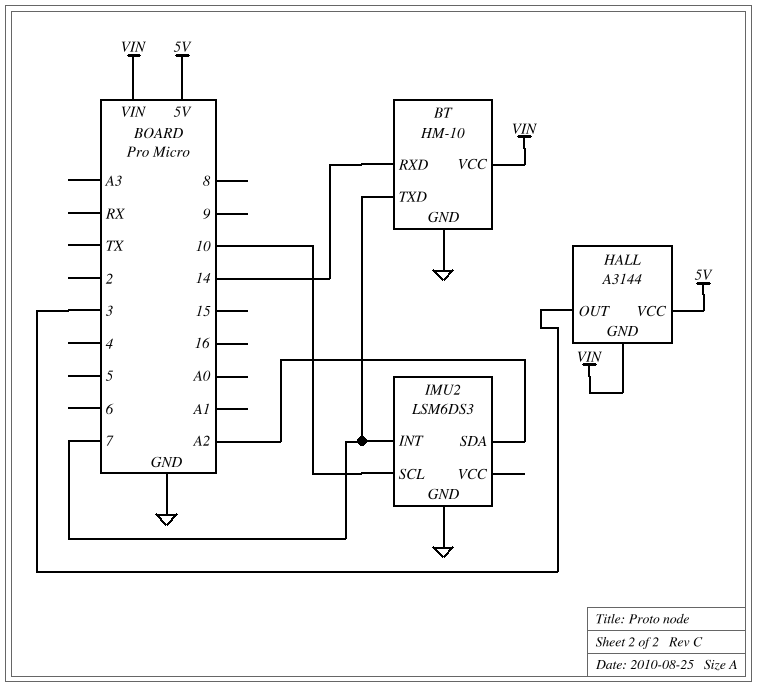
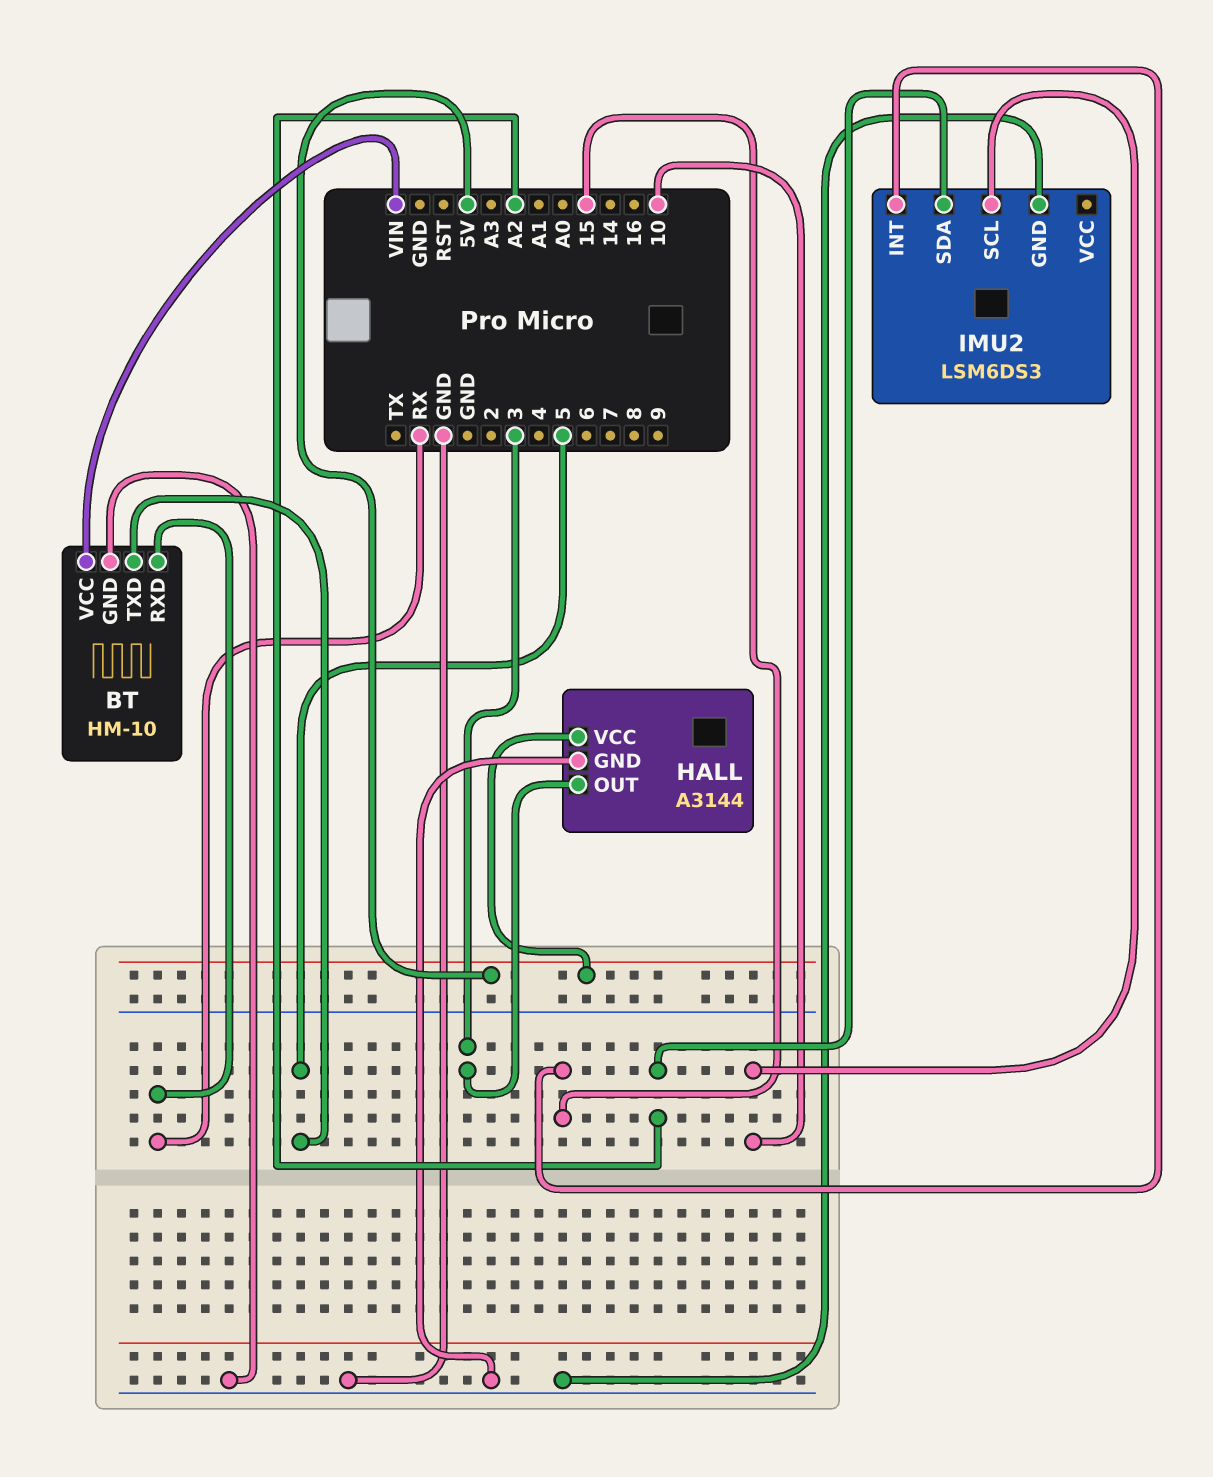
BT pin RXD: 14 -> RX
BT pin TXD: 7 -> 5
HALL pin GND: VIN -> GND
IMU2 pin INT: 7 -> 15

